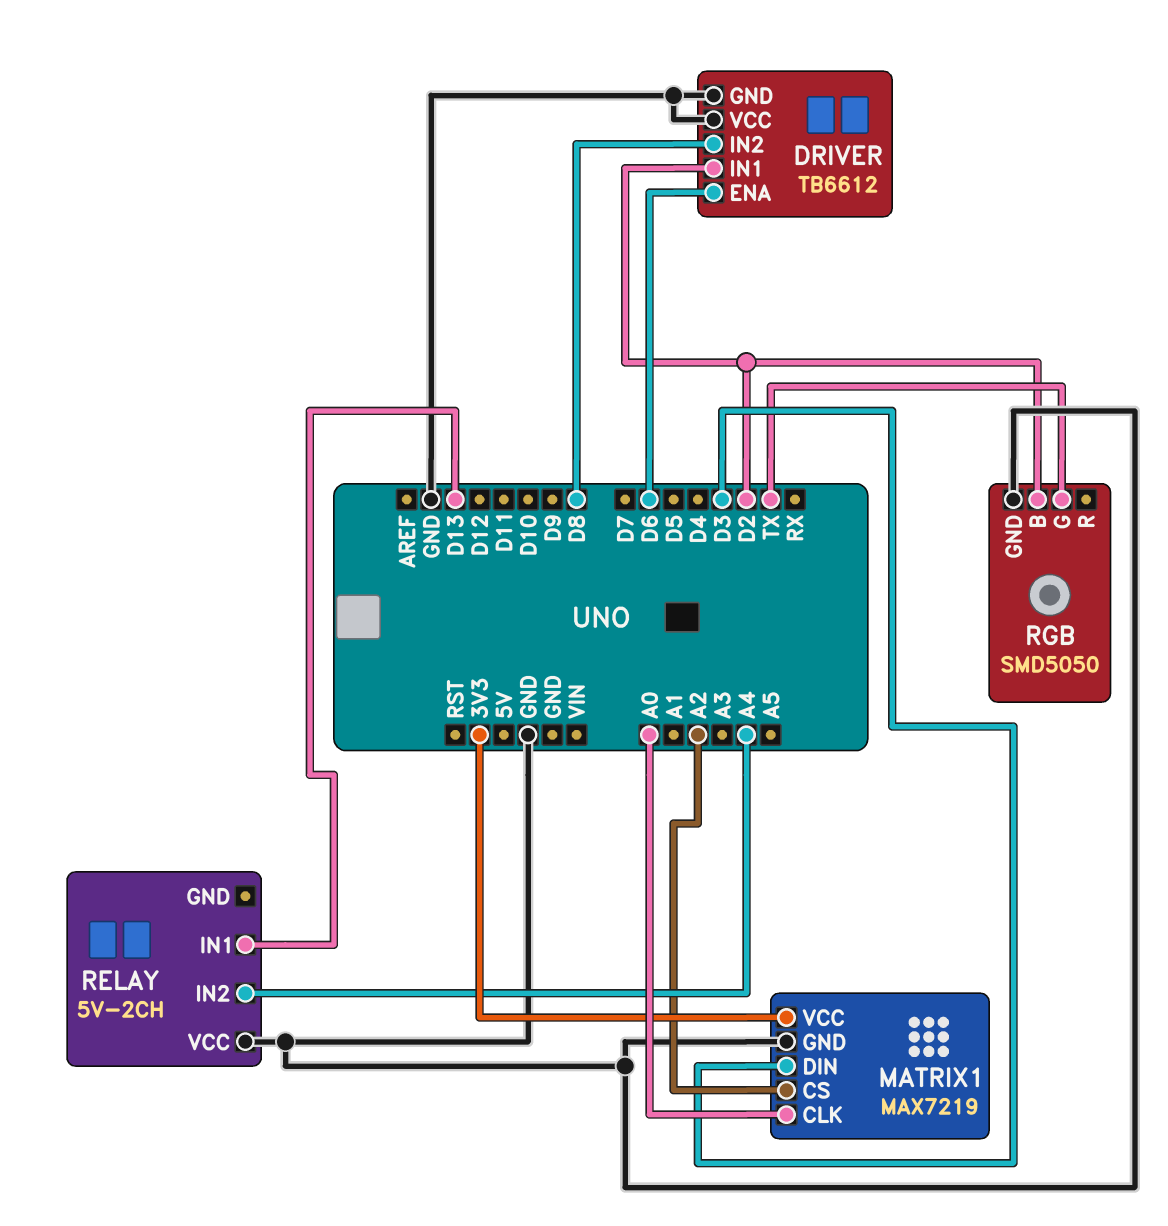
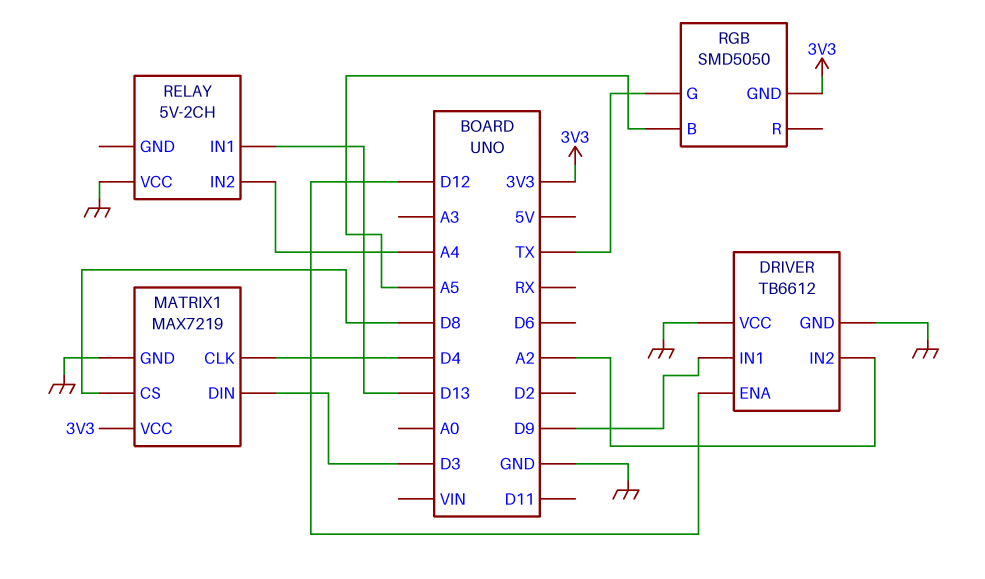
DRIVER pin ENA: D6 -> D12
DRIVER pin IN1: D2 -> D9
DRIVER pin IN2: D8 -> A2
MATRIX1 pin CLK: A0 -> D4
MATRIX1 pin CS: A2 -> D8
RGB pin B: D2 -> A5
RGB pin GND: GND -> 3V3

